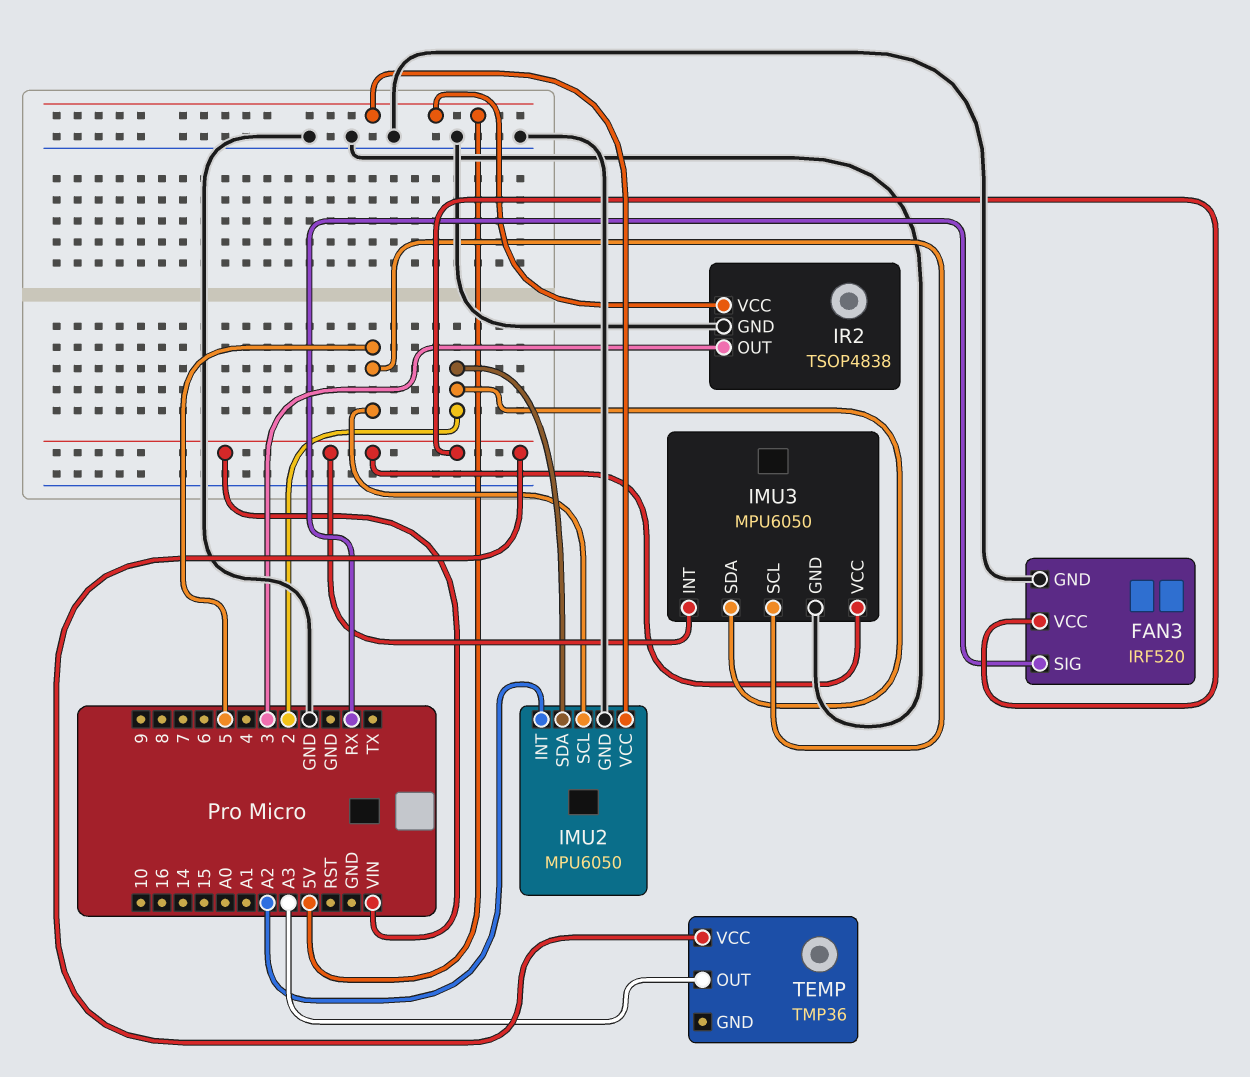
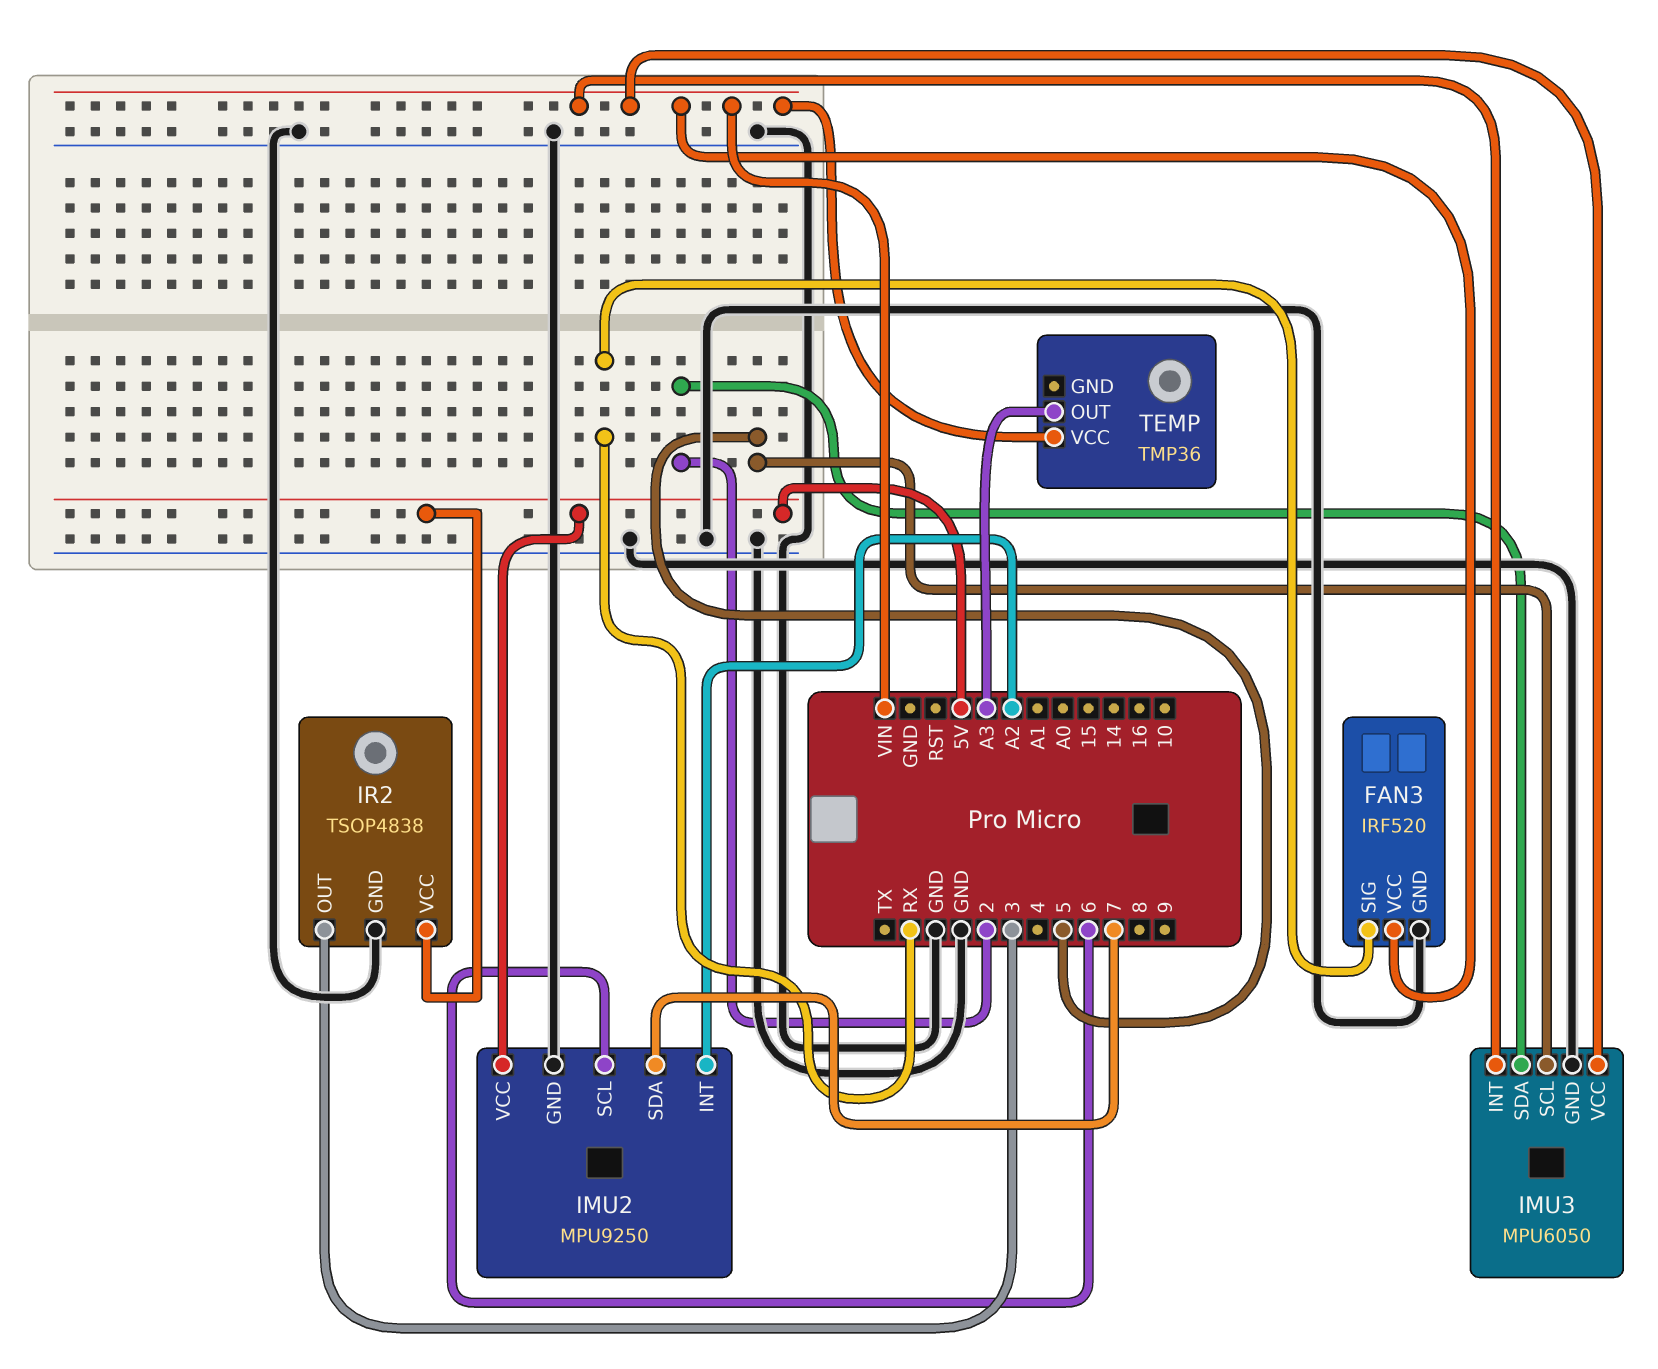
IMU2: MPU6050 -> MPU9250
IMU2 pin SCL: 5 -> 6
IMU2 pin SDA: 2 -> 7

